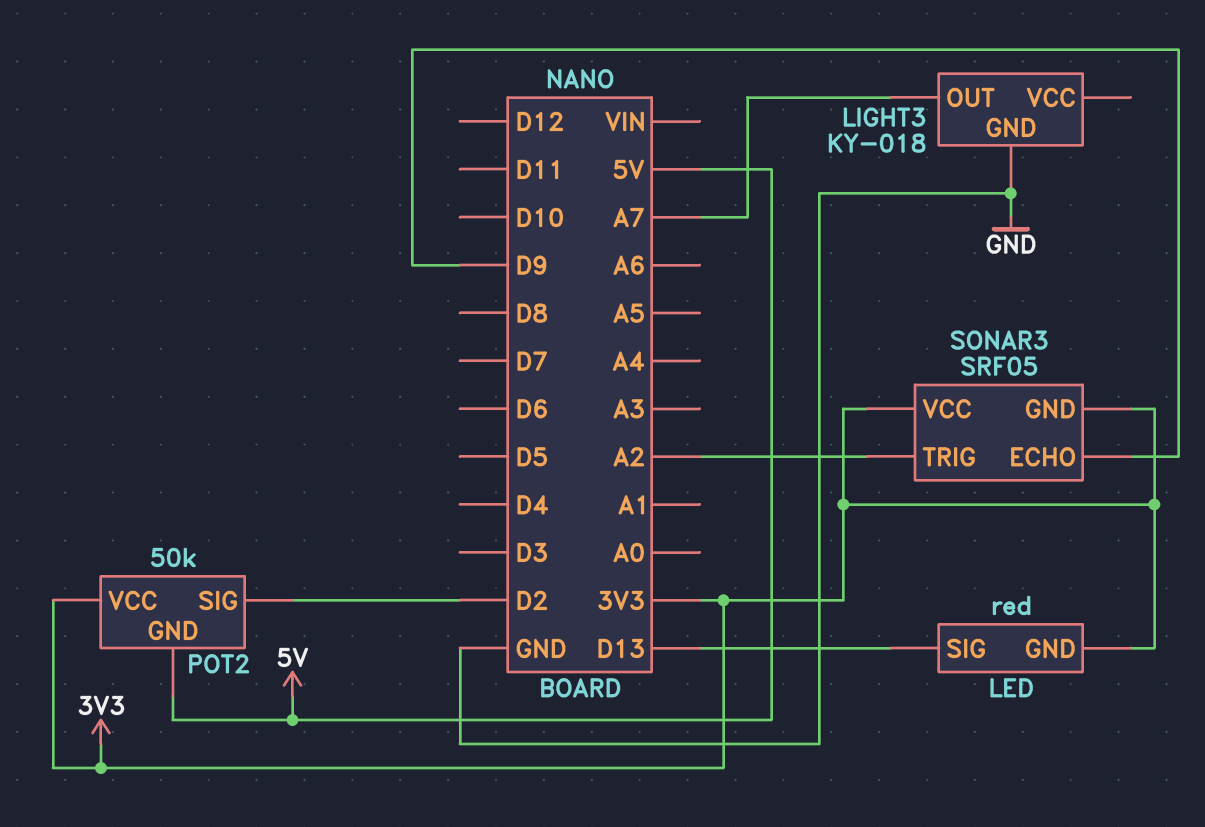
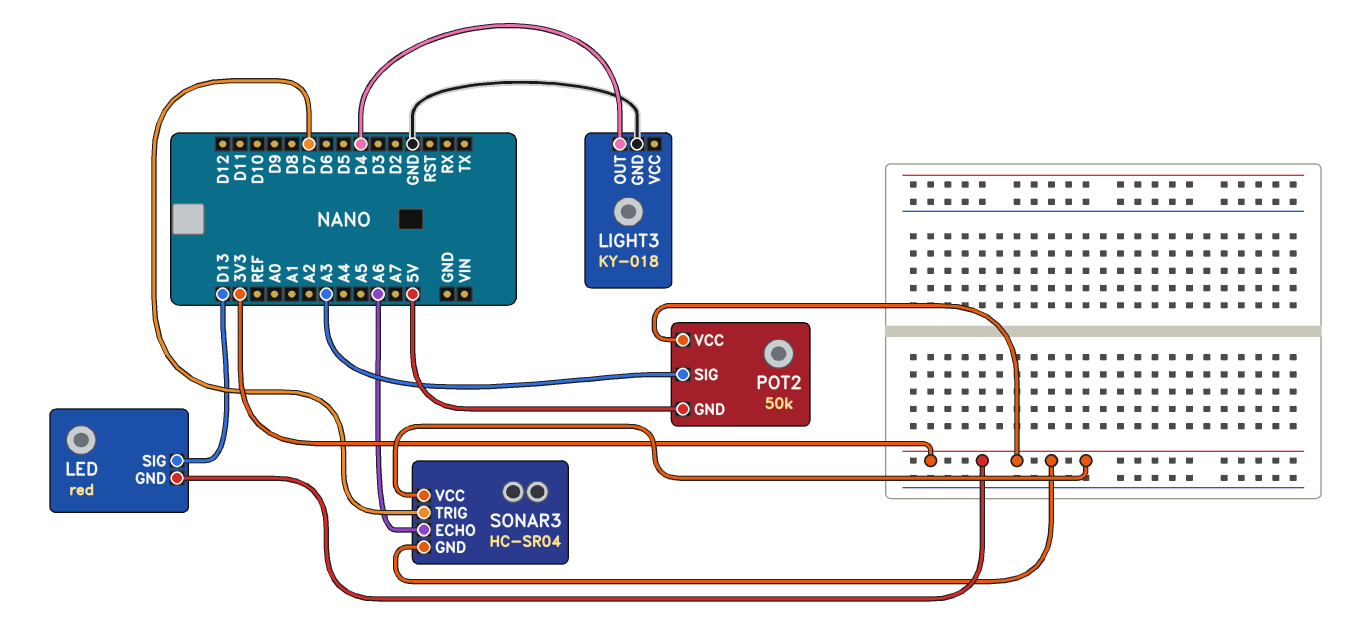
LIGHT3 pin OUT: A7 -> D4
POT2 pin SIG: D2 -> A3
SONAR3: SRF05 -> HC-SR04
SONAR3 pin ECHO: D9 -> A6
SONAR3 pin TRIG: A2 -> D7

